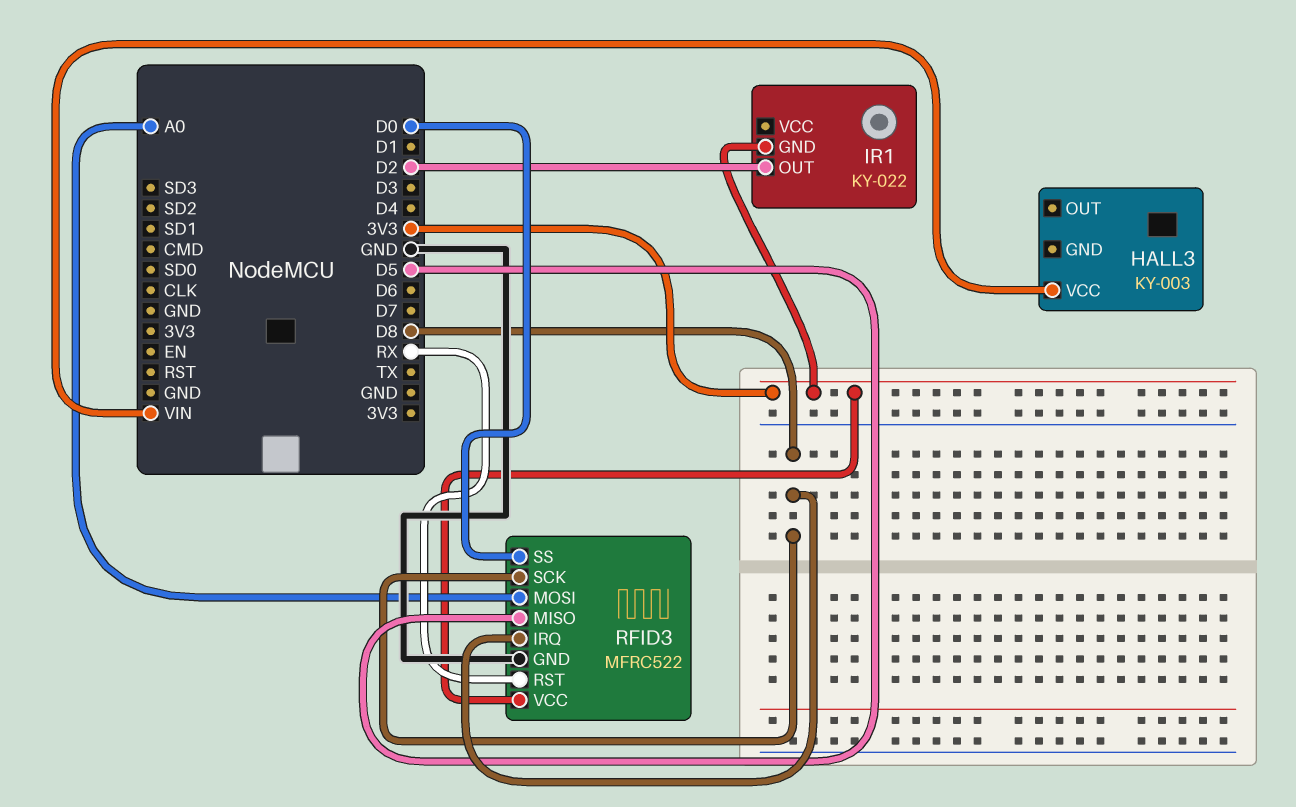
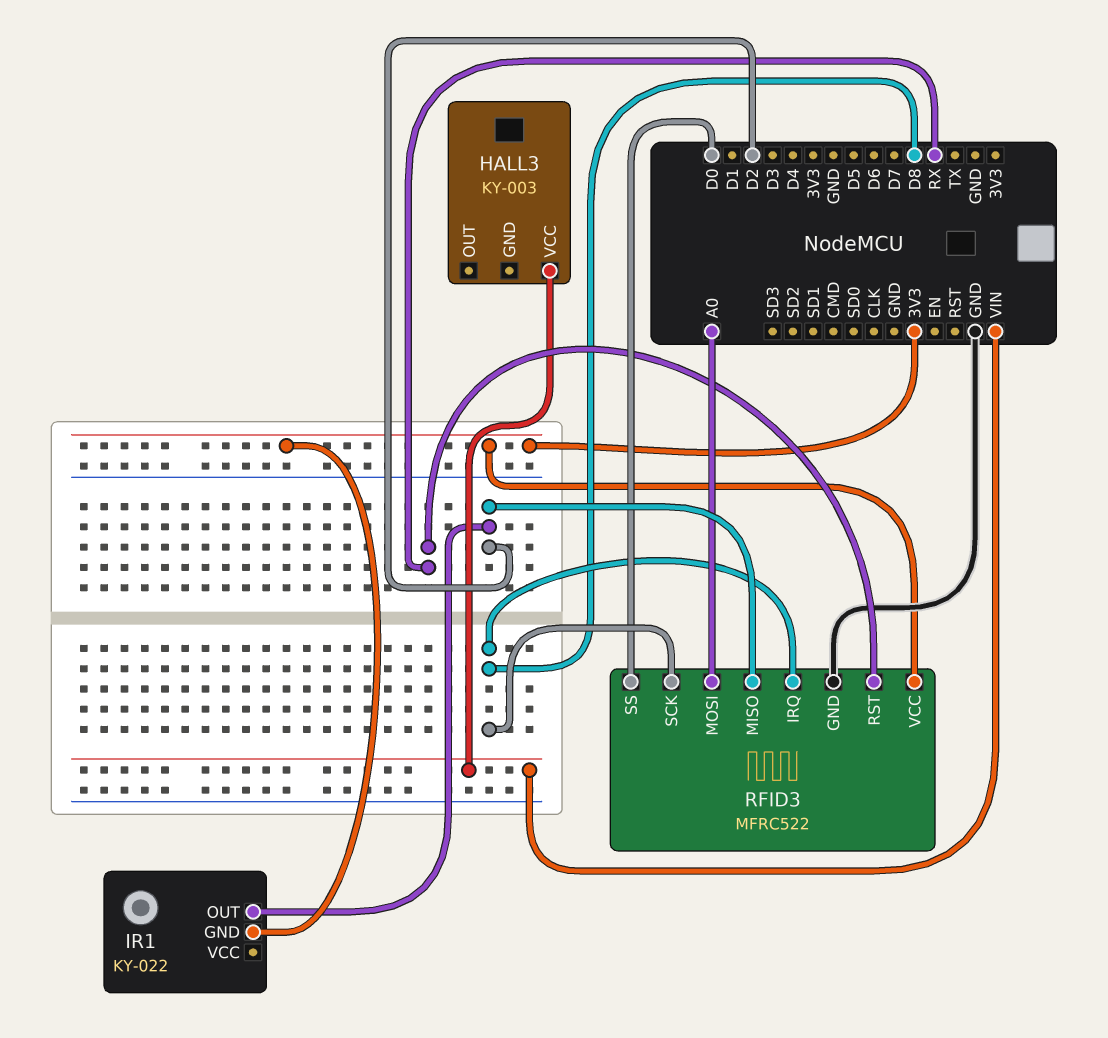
RFID3 pin MISO: D5 -> D2

